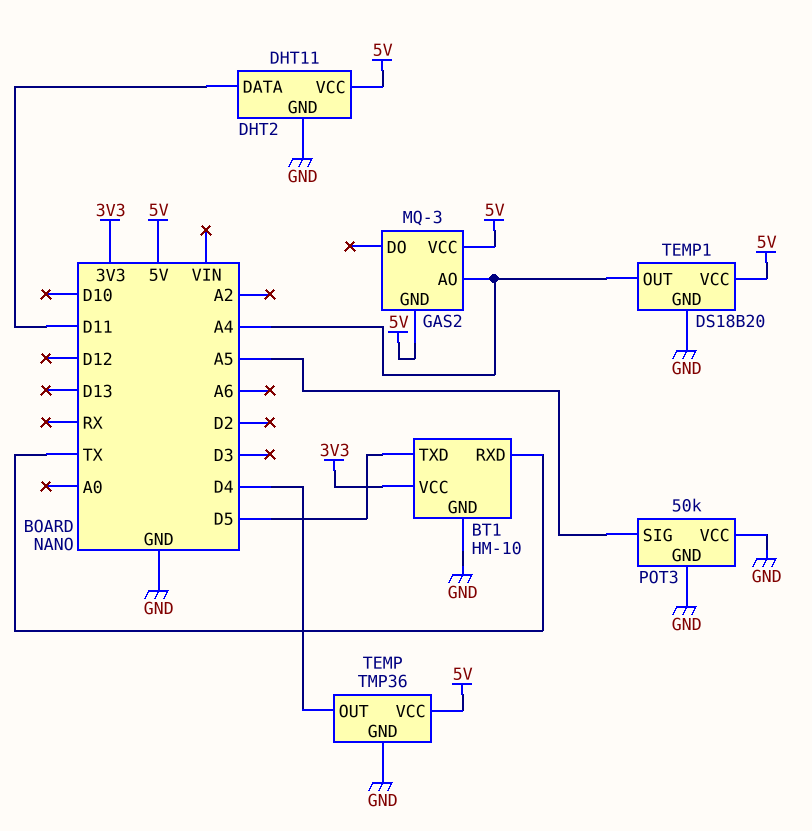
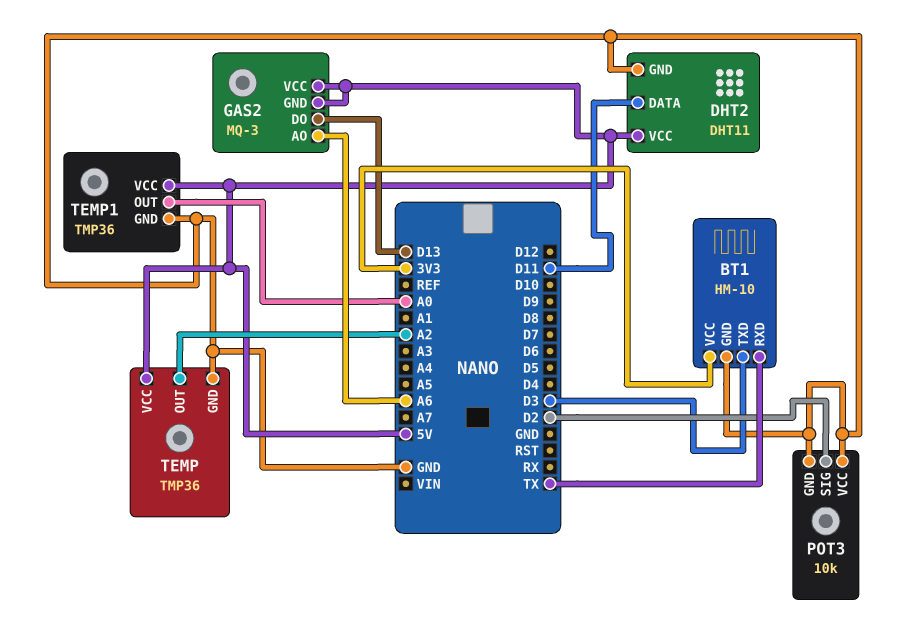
BT1 pin TXD: D5 -> D3
GAS2 pin AO: A4 -> A6
GAS2 pin DO: none -> D13
POT3: 50k -> 10k
POT3 pin SIG: A5 -> D2
TEMP pin OUT: D4 -> A2
TEMP1: DS18B20 -> TMP36
TEMP1 pin OUT: A4 -> A0

